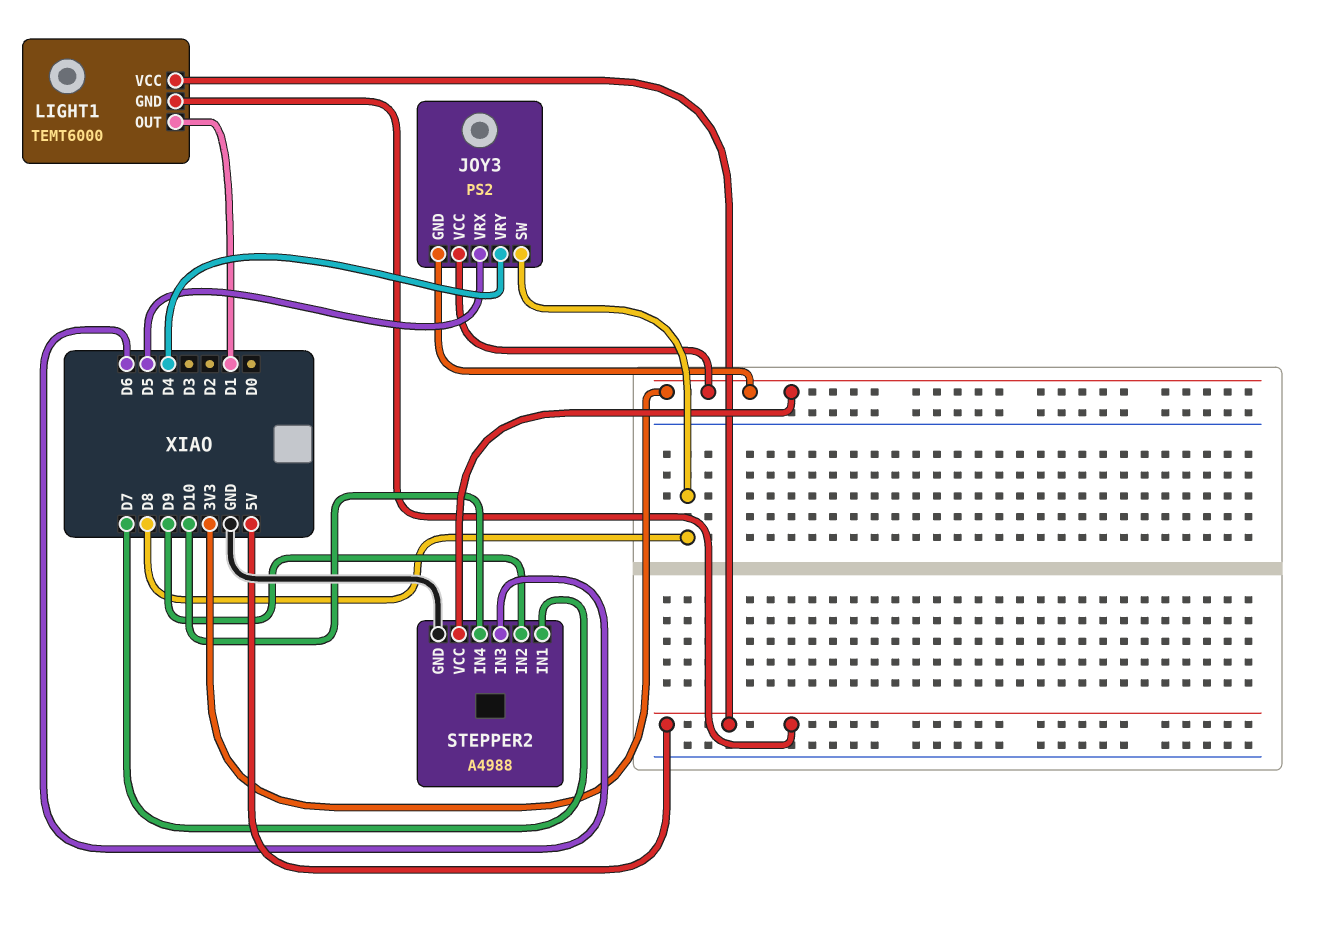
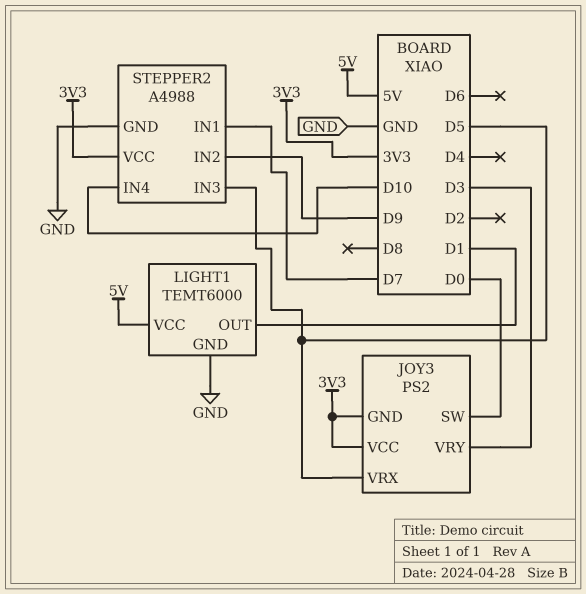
JOY3 pin SW: D8 -> D0
JOY3 pin VRY: D4 -> D3
LIGHT1 pin GND: 5V -> GND
STEPPER2 pin IN3: D6 -> D5

